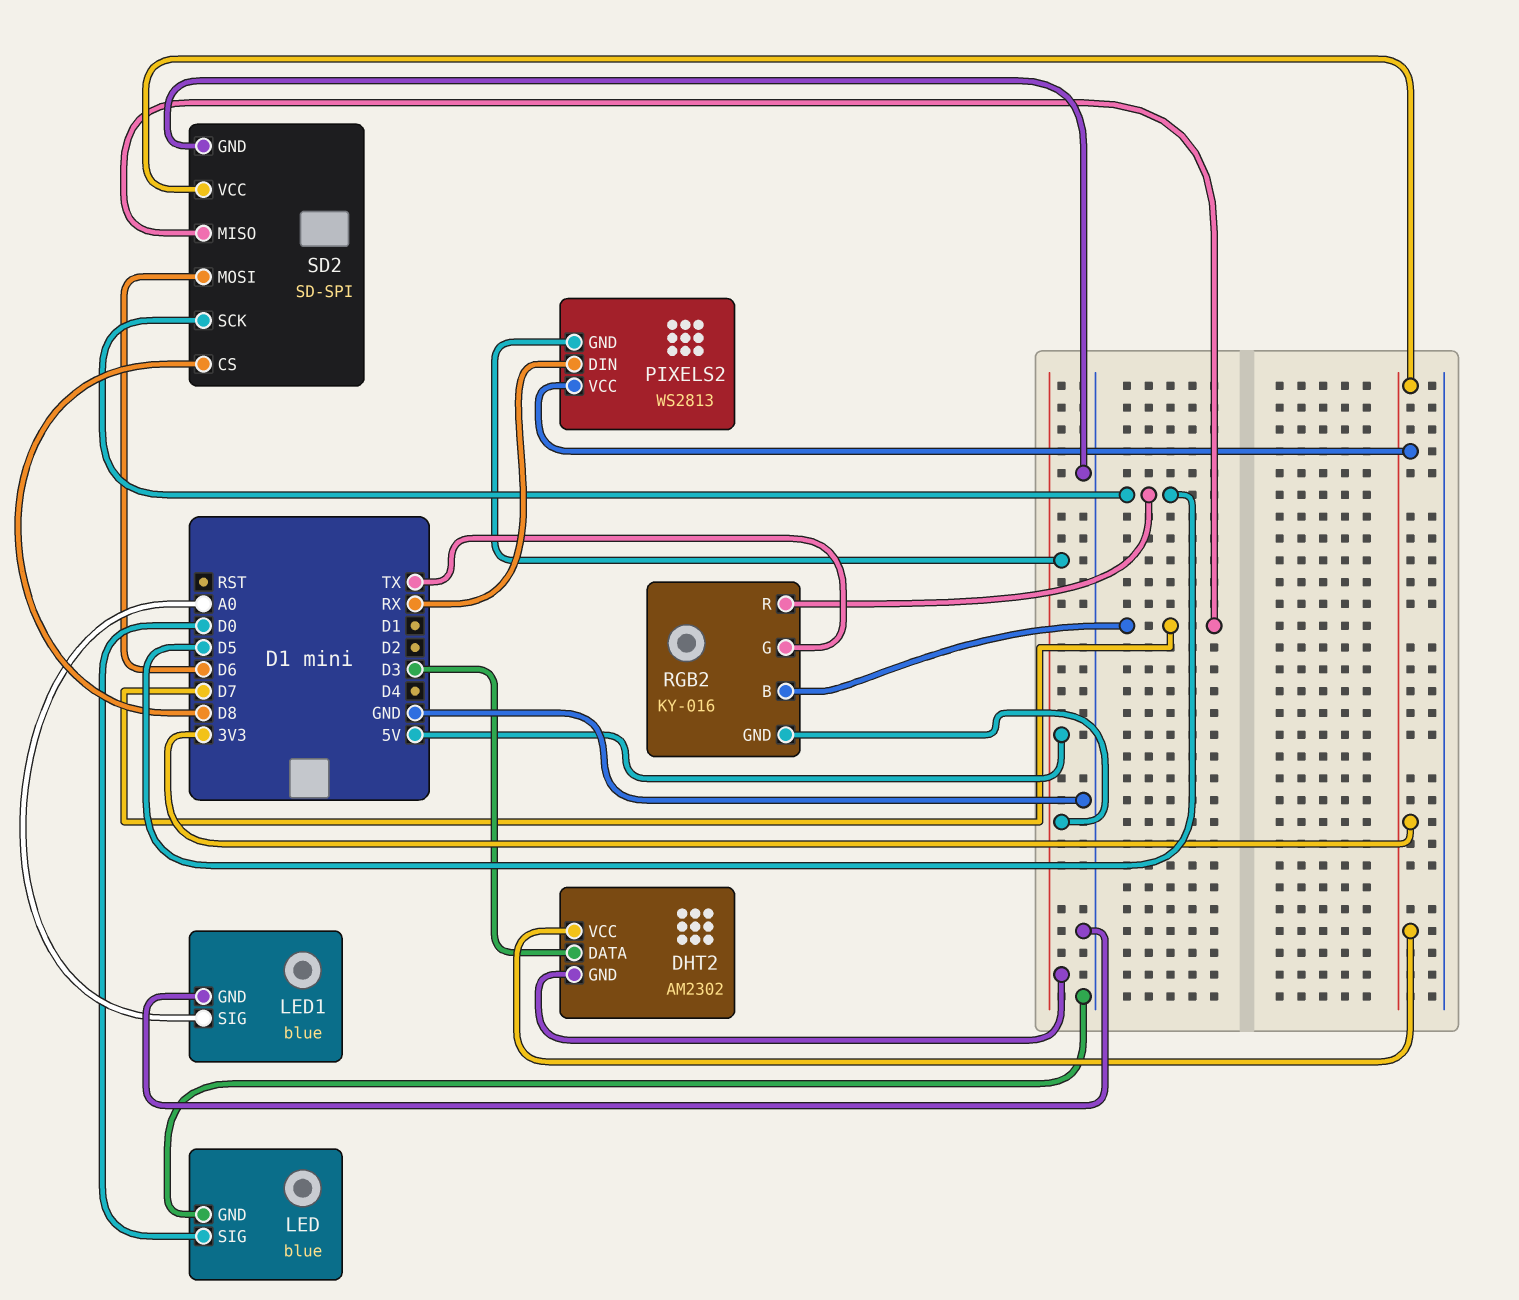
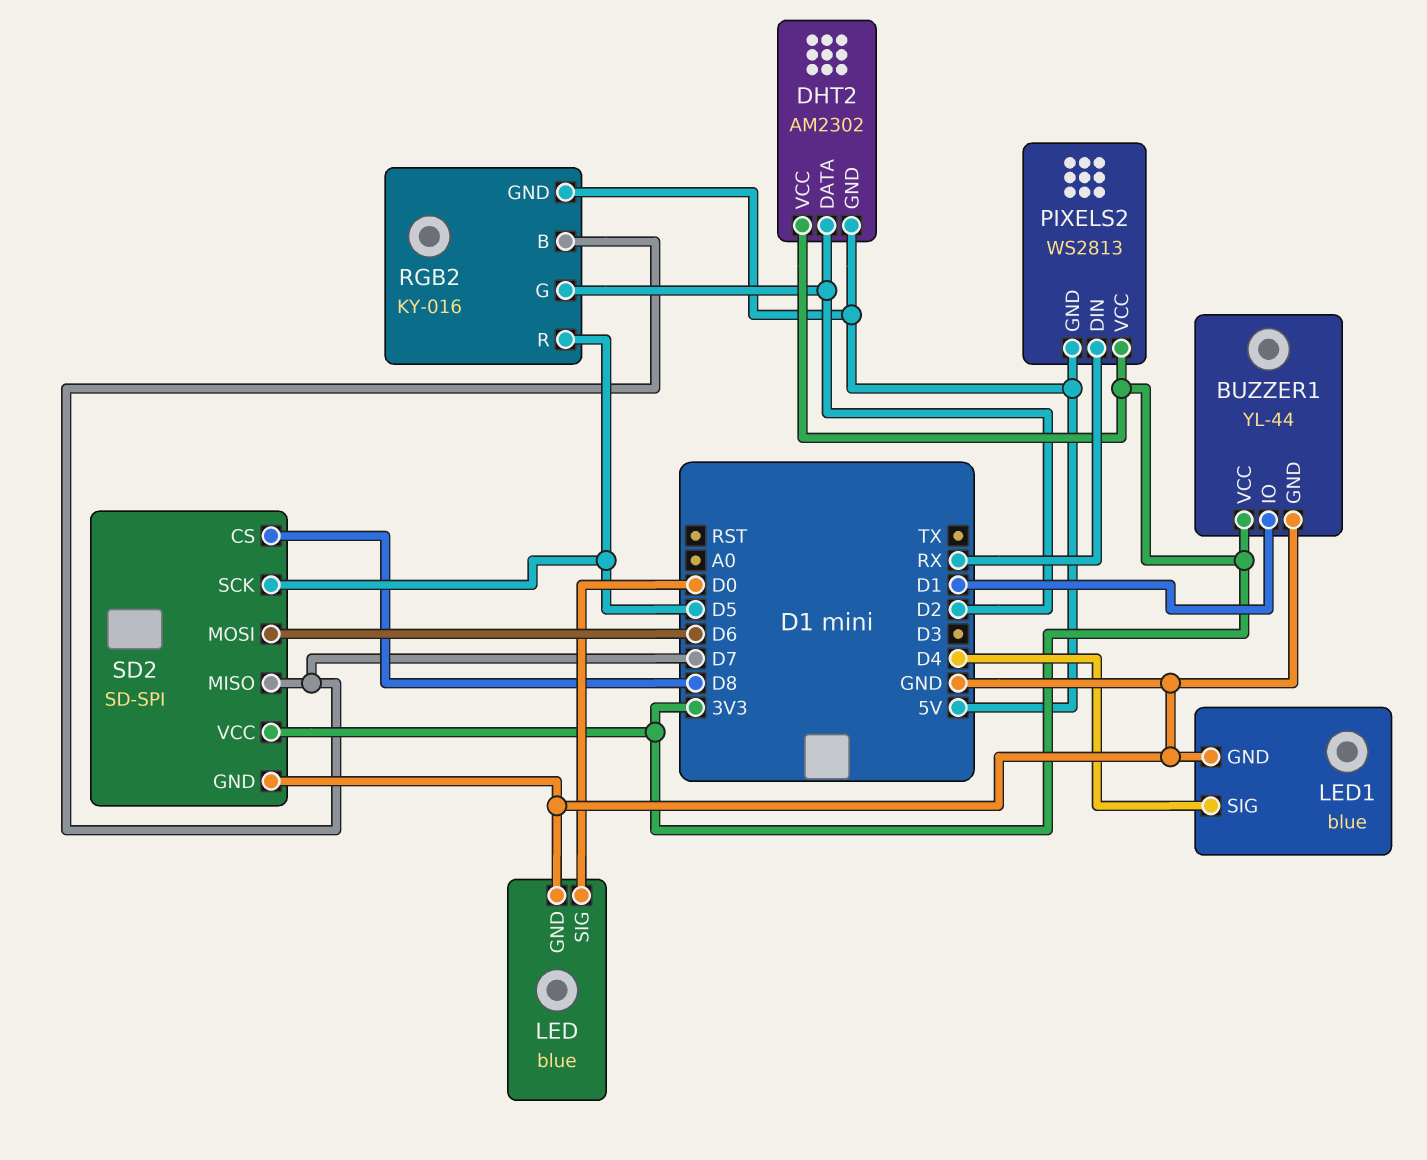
BUZZER1: none -> YL-44
BUZZER1 pin GND: none -> GND
BUZZER1 pin IO: none -> D1
BUZZER1 pin VCC: none -> 3V3
DHT2 pin DATA: D3 -> D2
LED1 pin SIG: A0 -> D4
RGB2 pin G: TX -> D2

